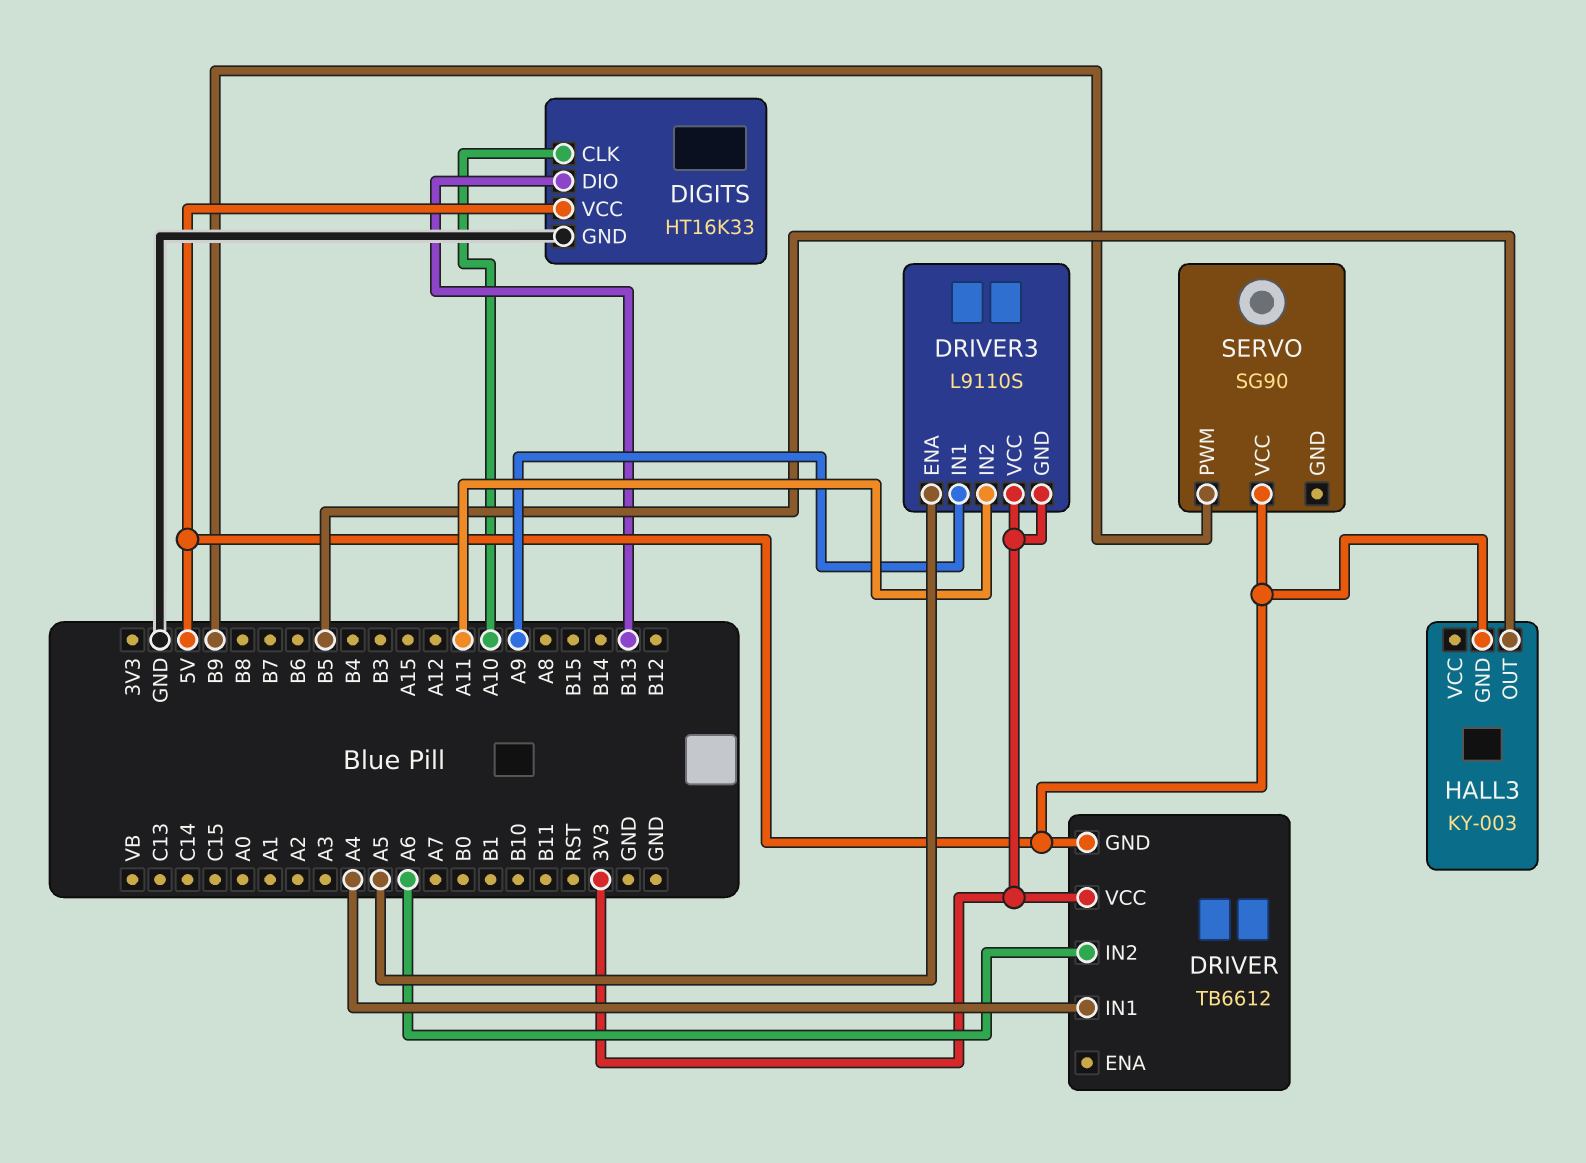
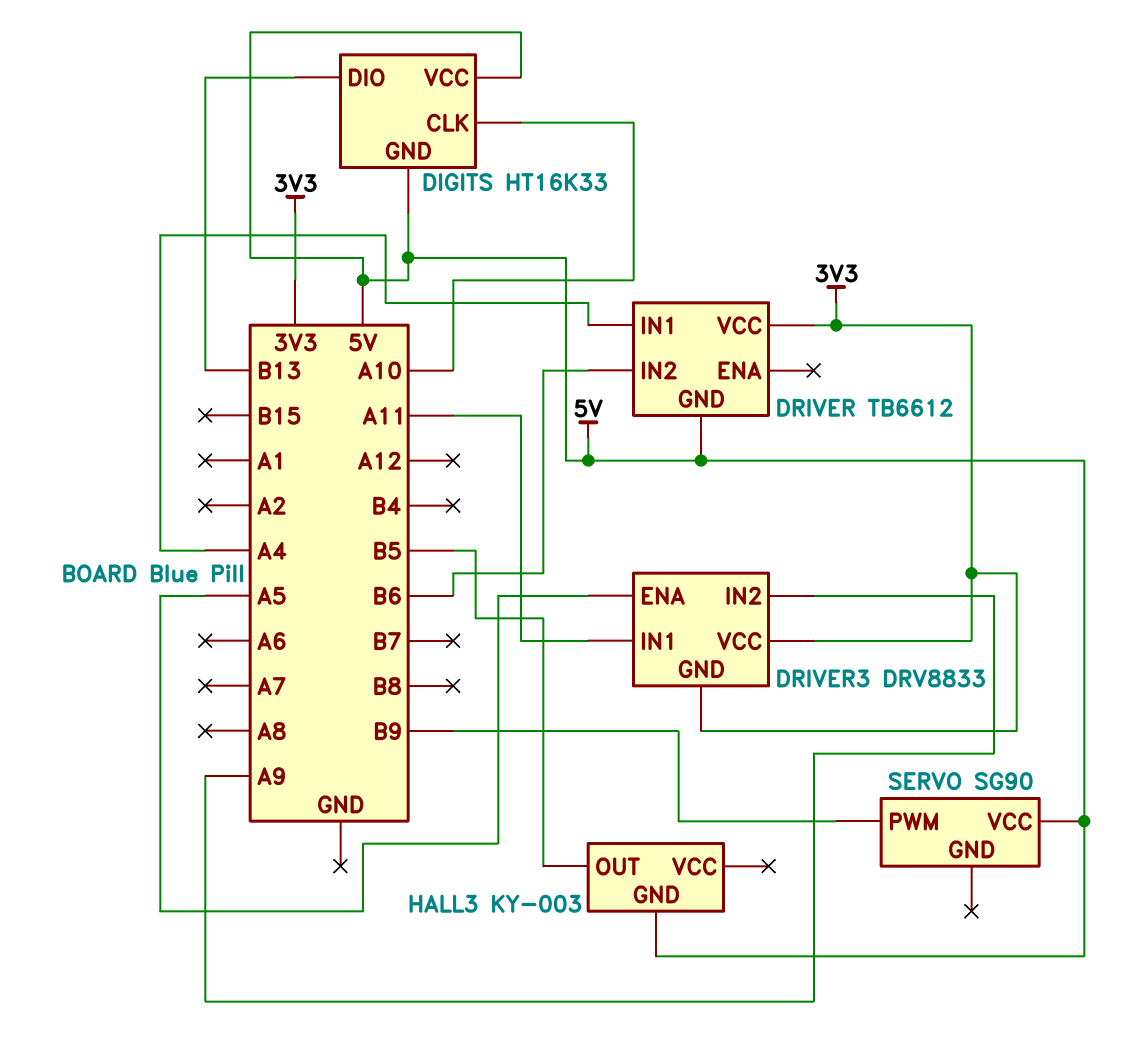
DIGITS pin GND: GND -> 5V
DRIVER pin IN2: A6 -> B6
DRIVER3: L9110S -> DRV8833
DRIVER3 pin IN1: A9 -> A11
DRIVER3 pin IN2: A11 -> A9

